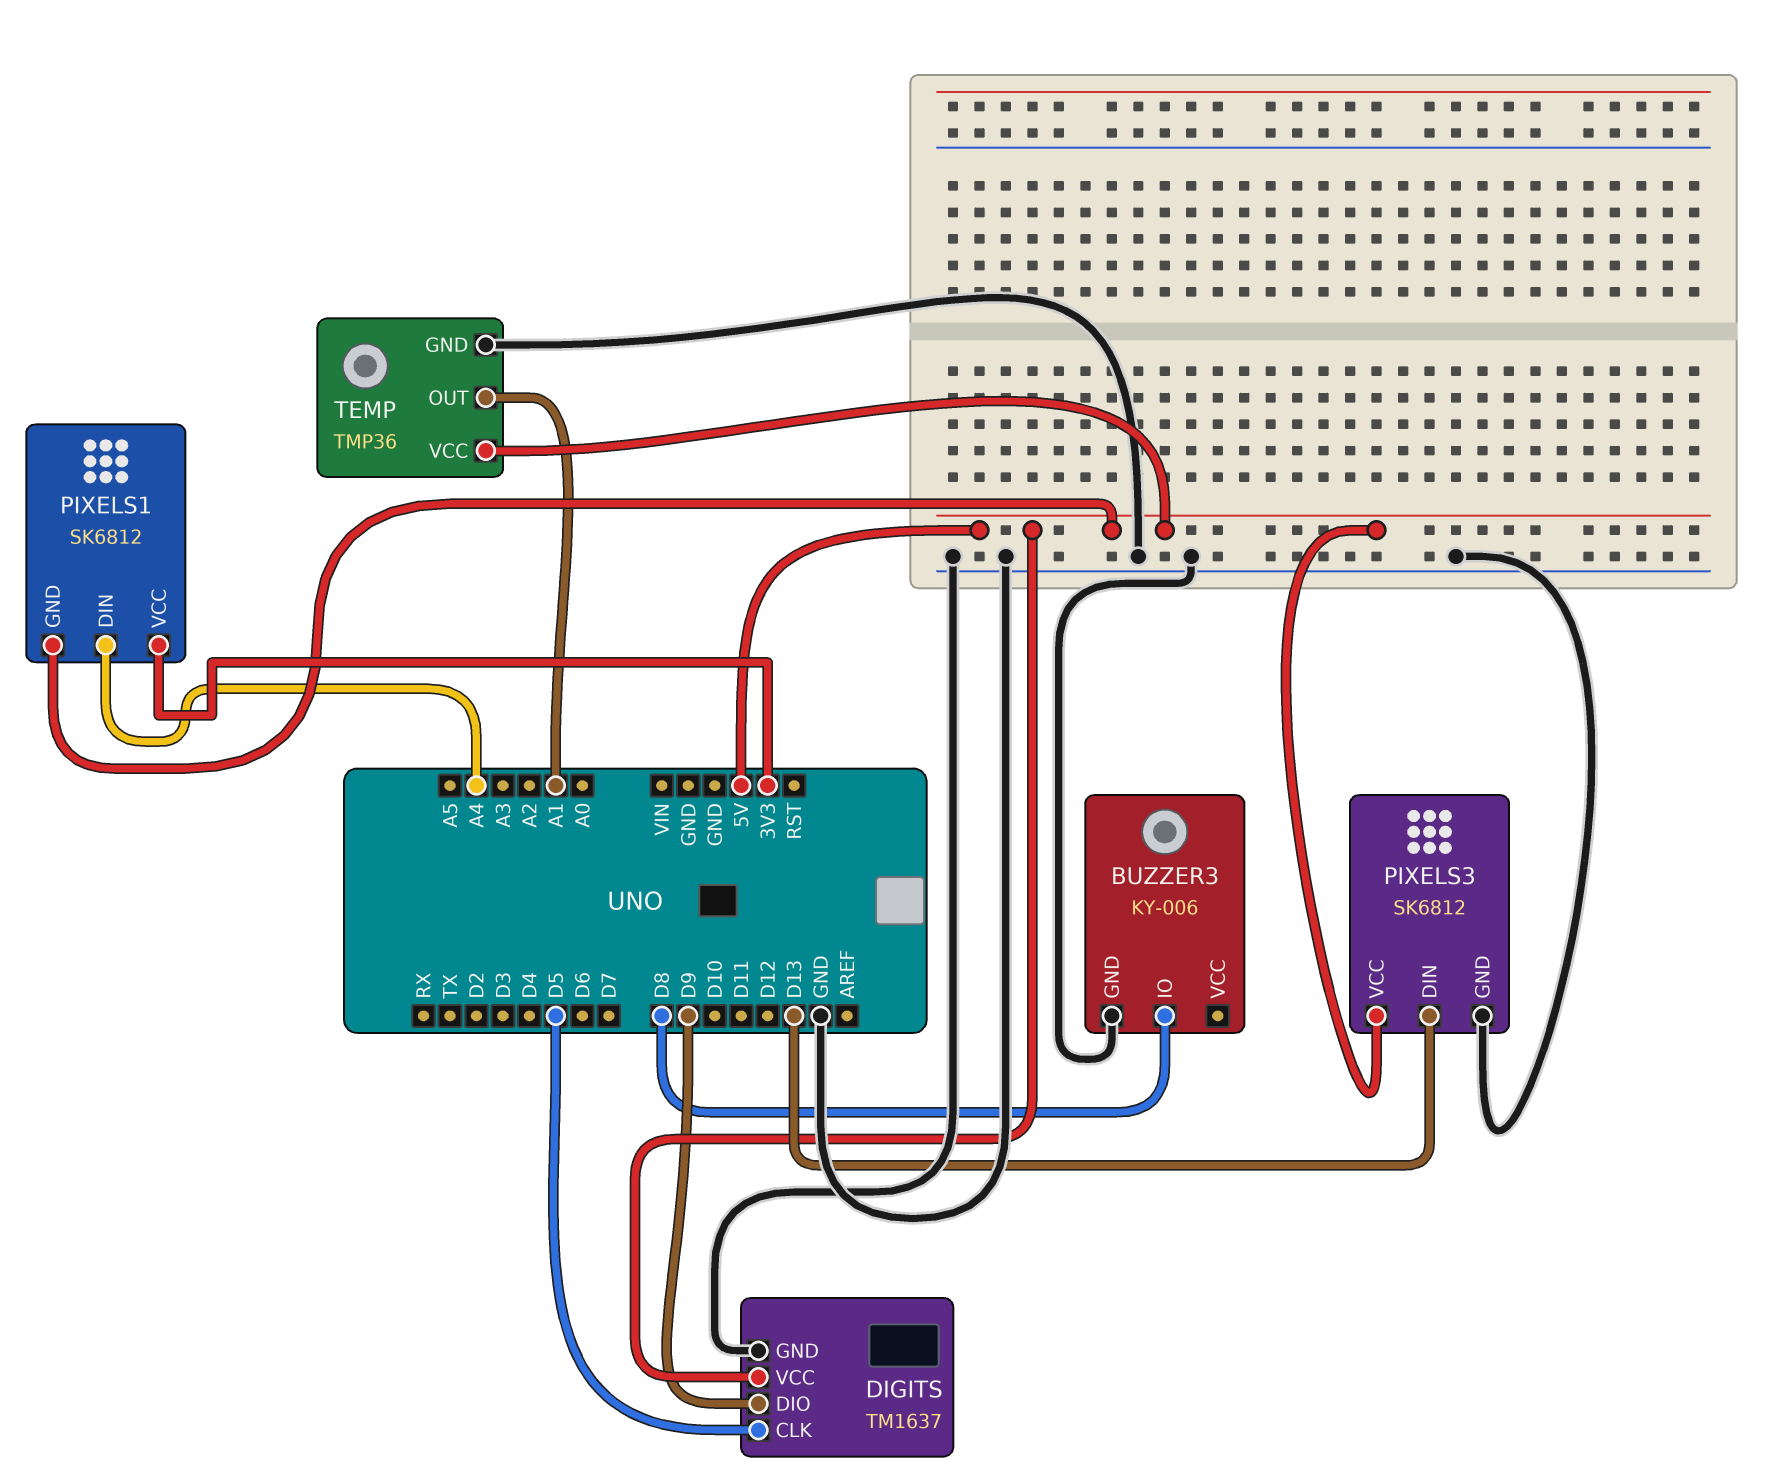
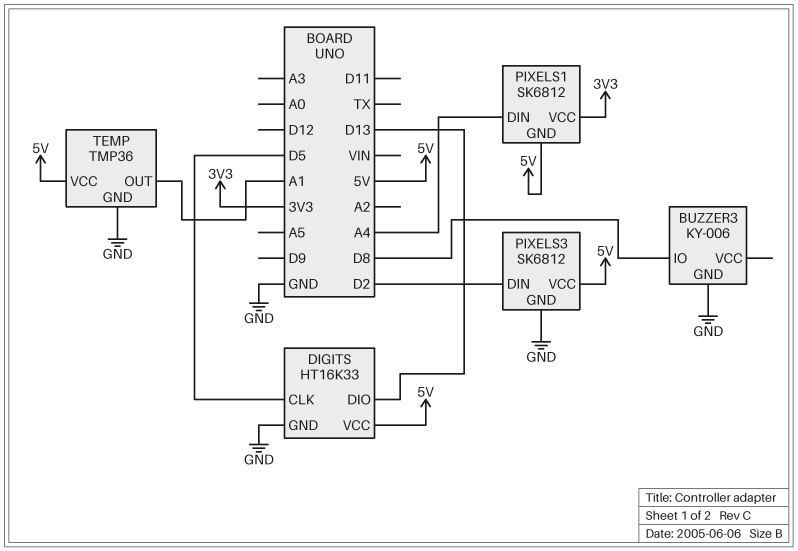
DIGITS: TM1637 -> HT16K33
DIGITS pin DIO: D9 -> D13
PIXELS3 pin DIN: D13 -> D2

